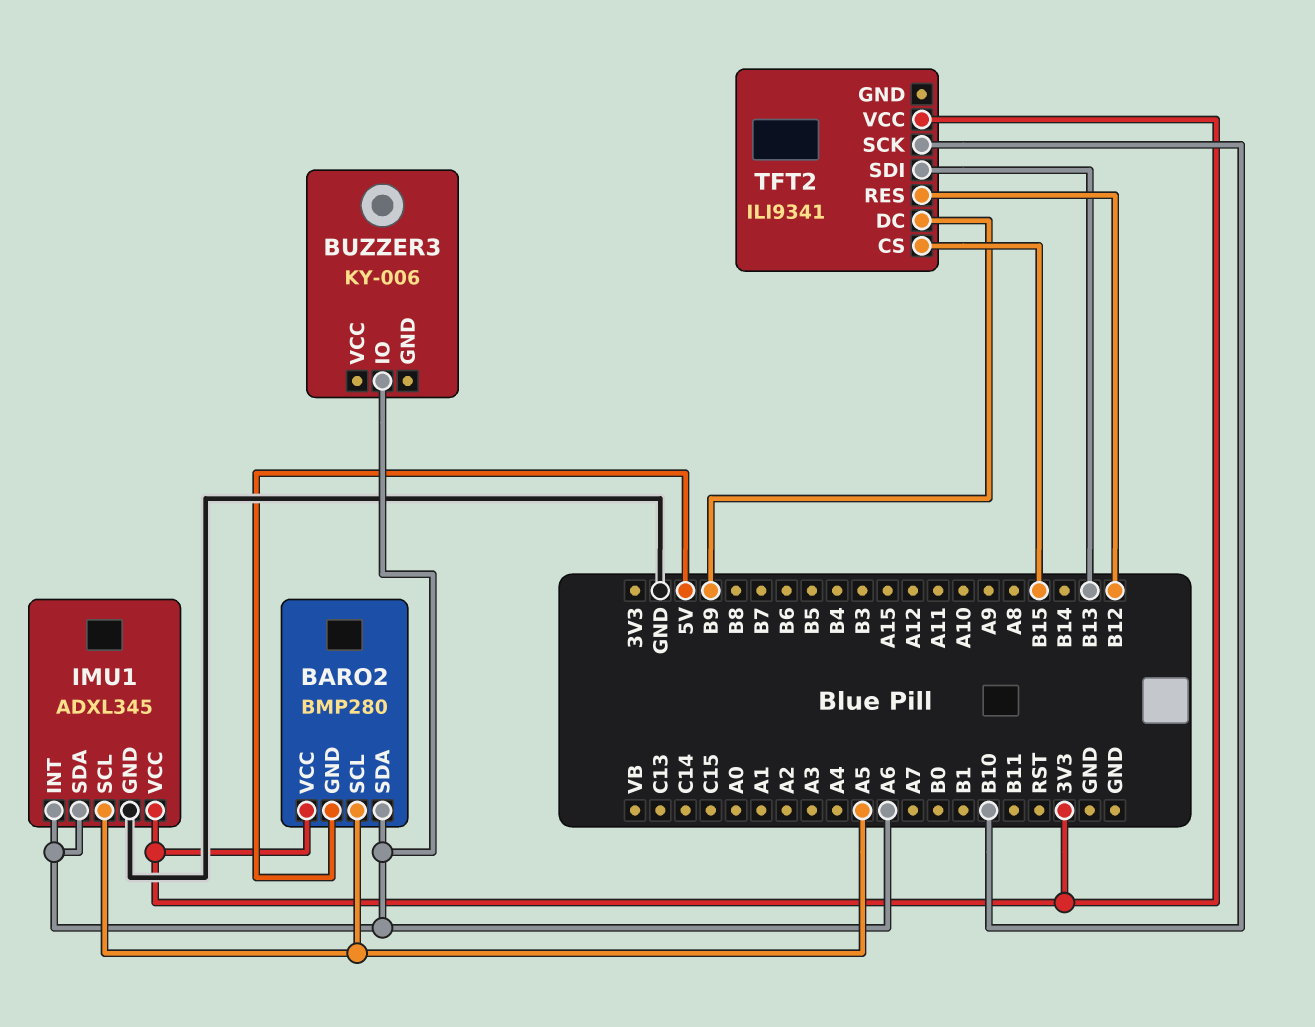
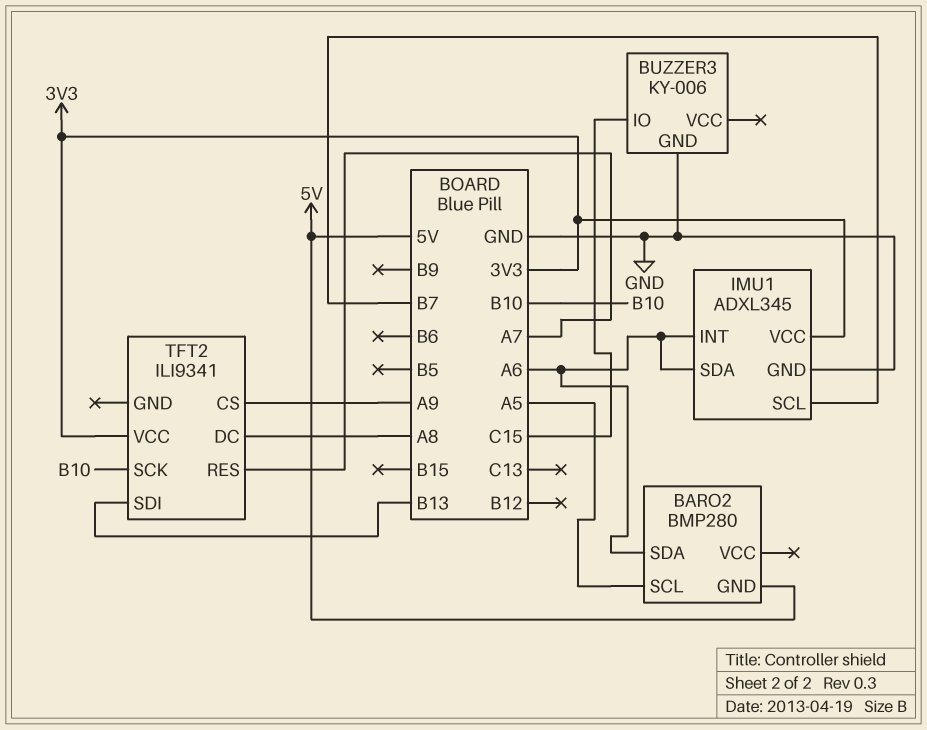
BARO2 pin VCC: 3V3 -> none
BUZZER3 pin GND: none -> GND
BUZZER3 pin IO: A6 -> C15
IMU1 pin SCL: A5 -> B7
TFT2 pin CS: B15 -> A9
TFT2 pin DC: B9 -> A8
TFT2 pin RES: B12 -> A7

